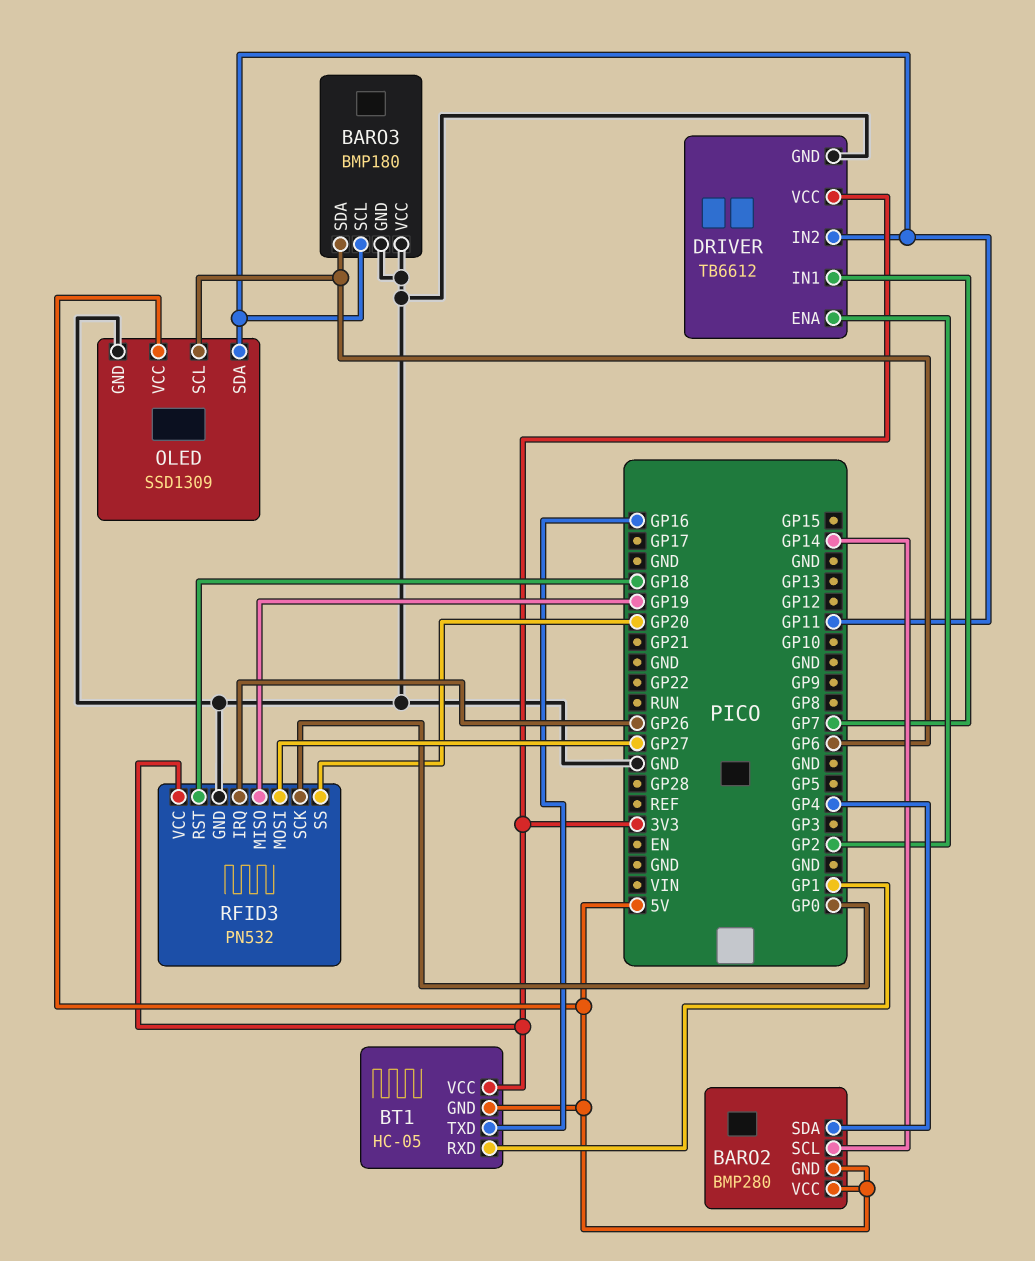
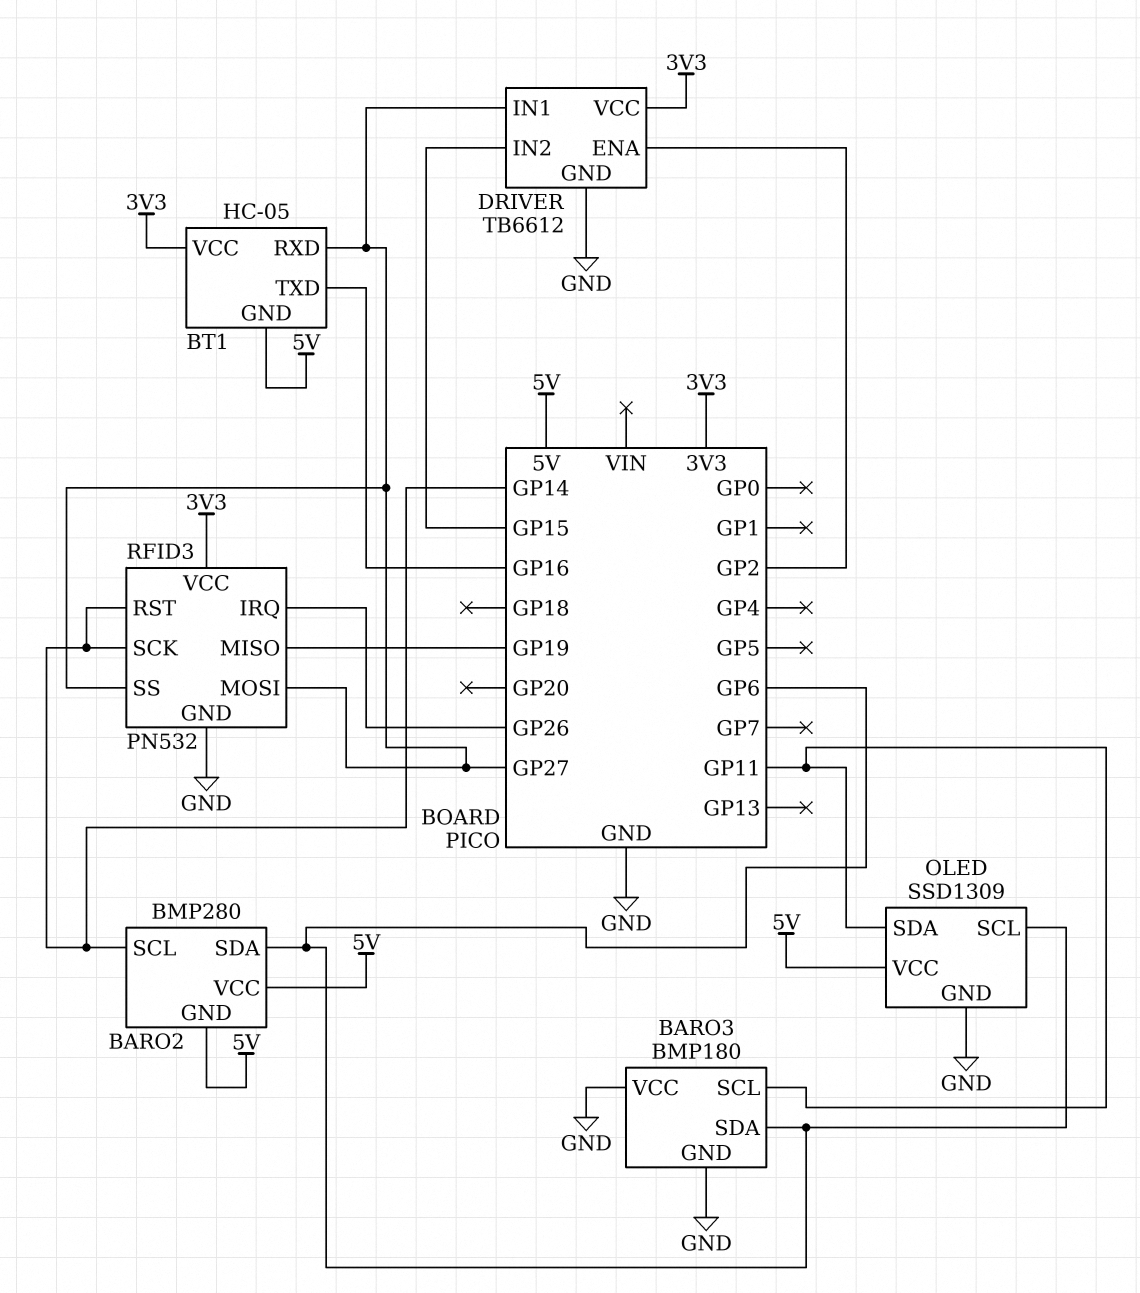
BARO2 pin SDA: GP4 -> GP6
BT1 pin RXD: GP1 -> GP27
DRIVER pin IN1: GP7 -> GP27
DRIVER pin IN2: GP11 -> GP15
RFID3 pin RST: GP18 -> GP14
RFID3 pin SCK: GP0 -> GP14
RFID3 pin SS: GP20 -> GP27

